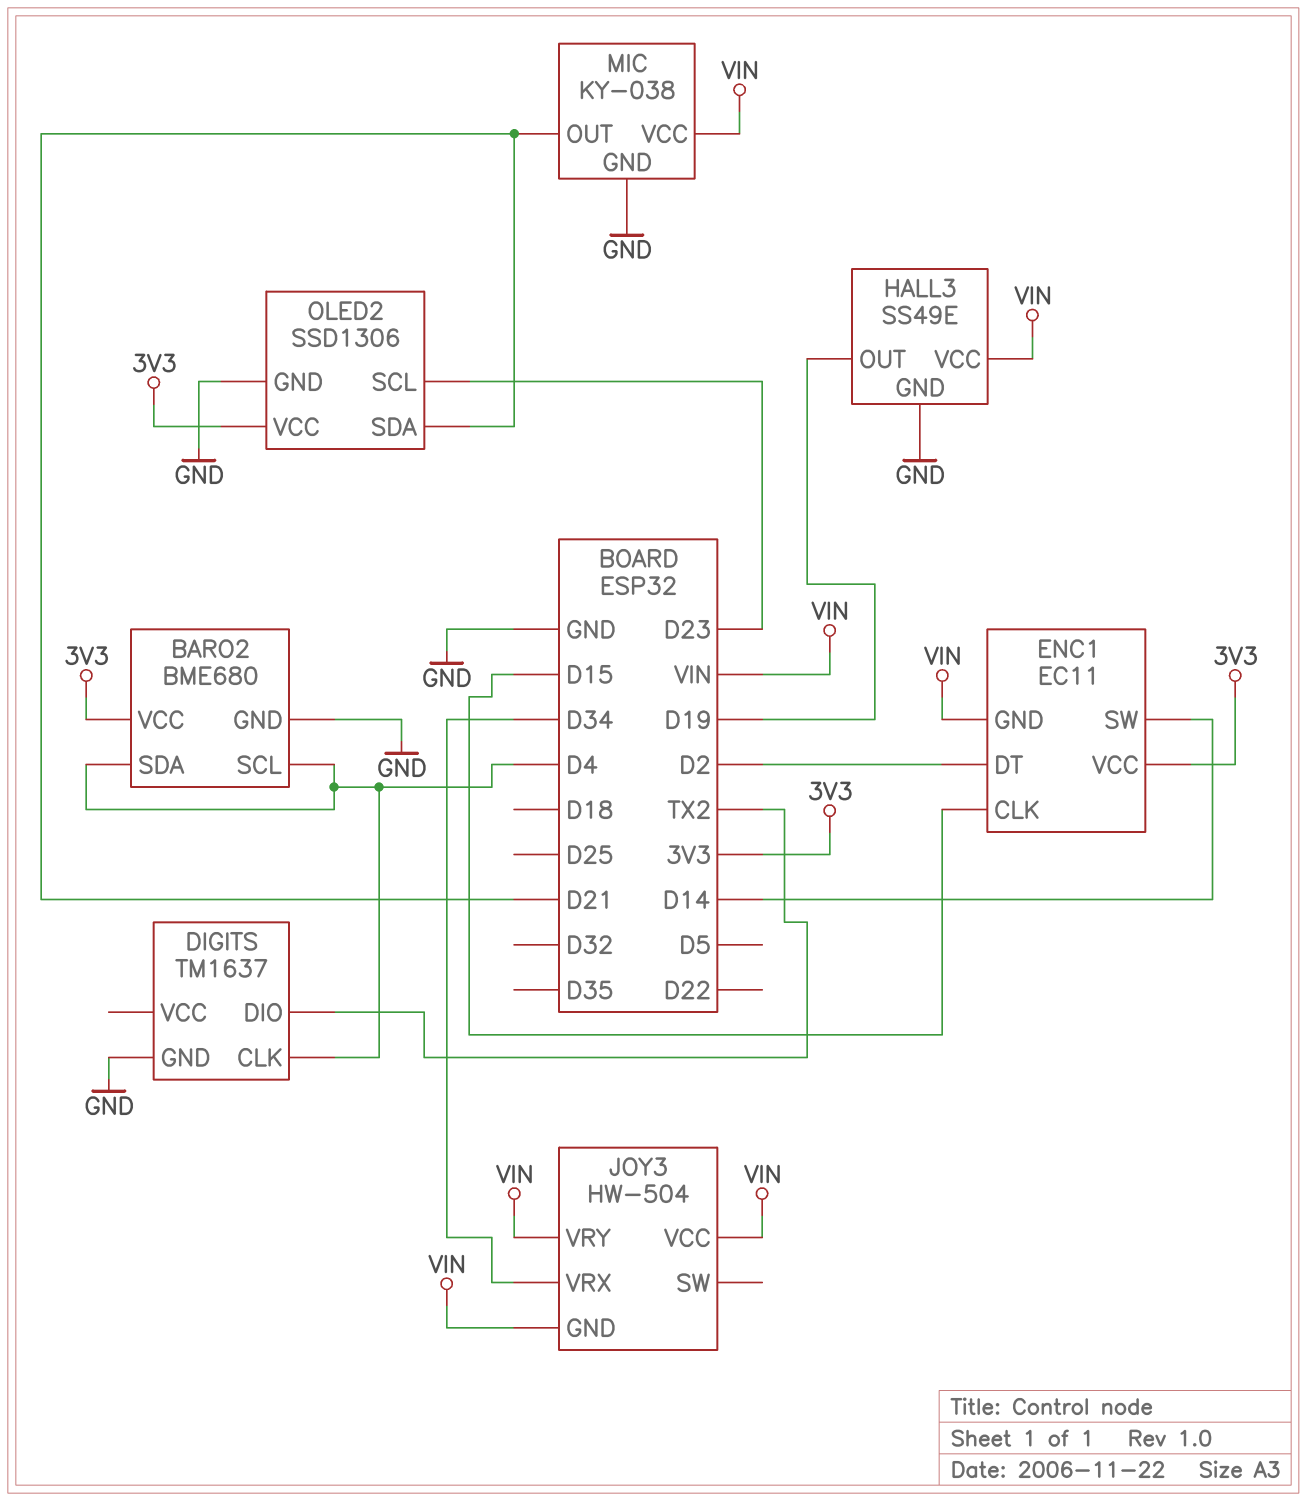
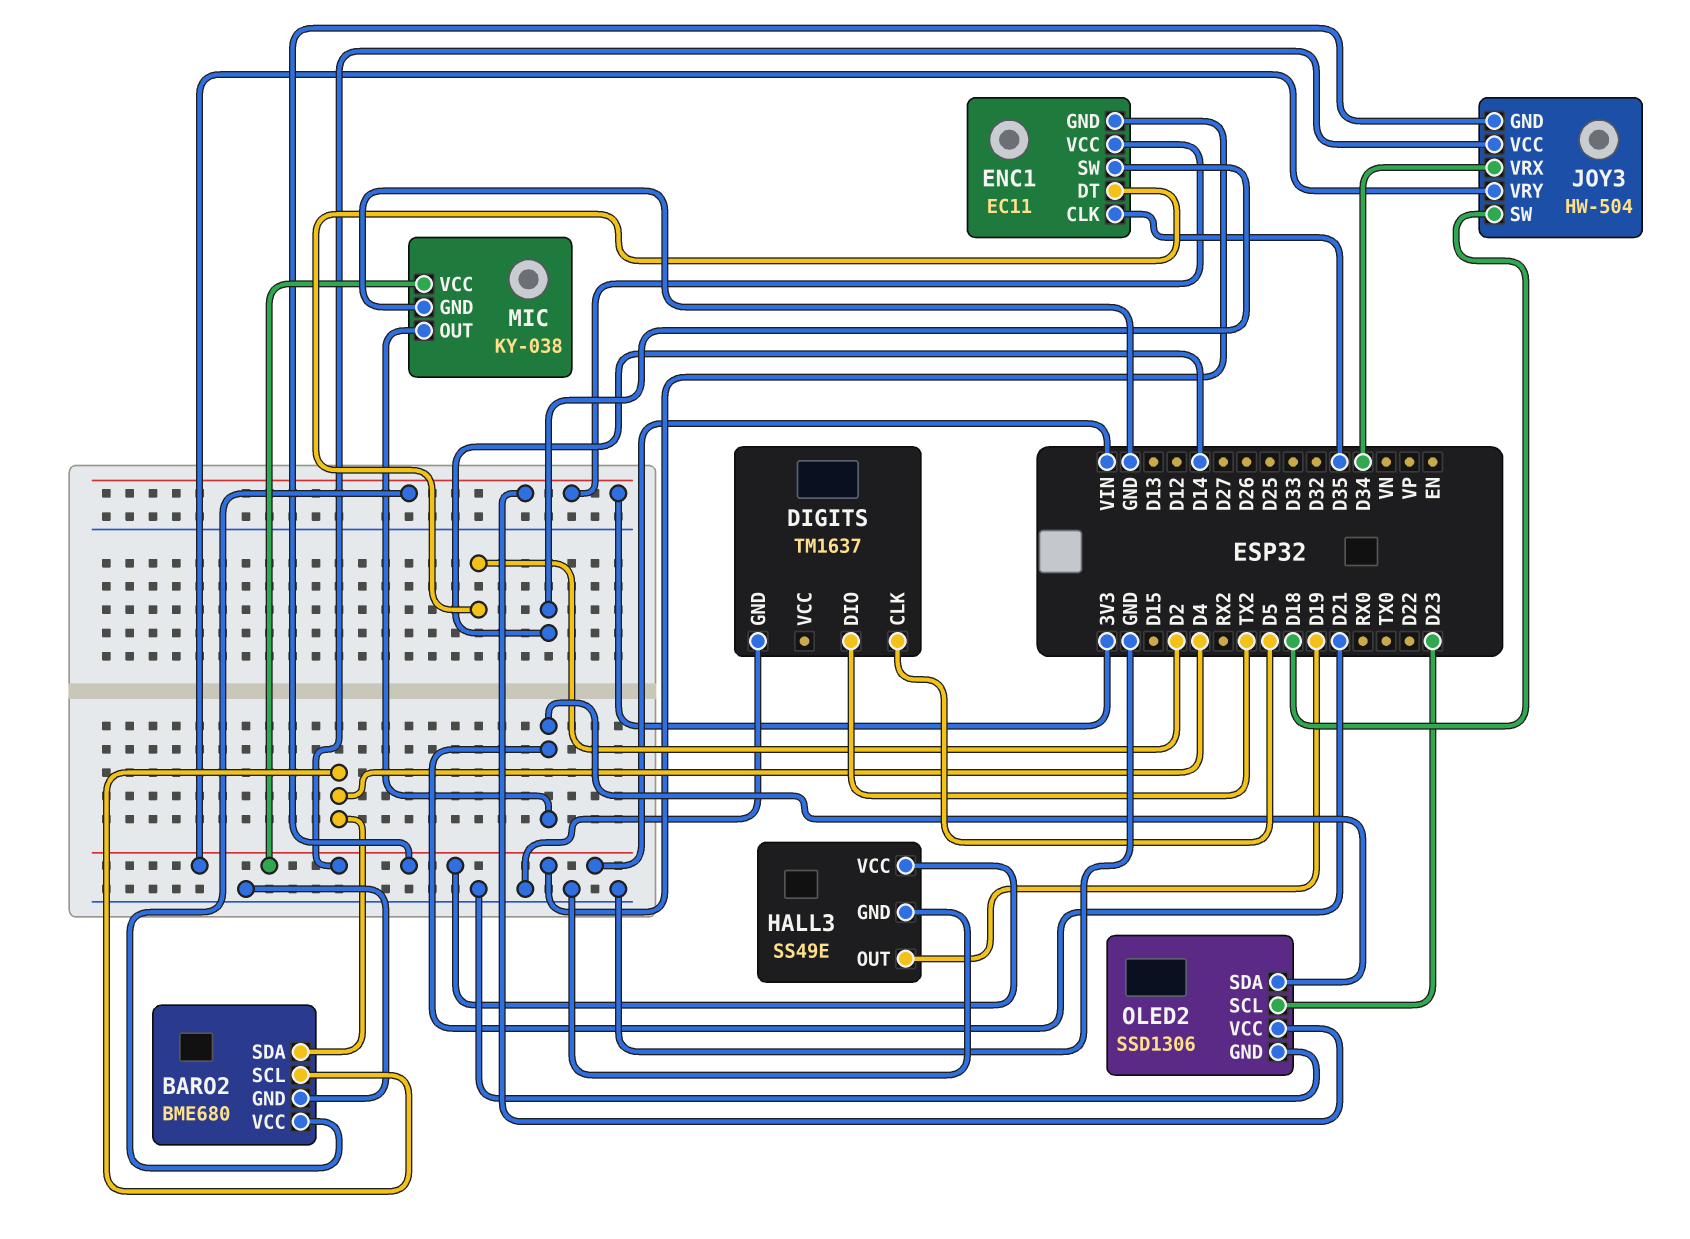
DIGITS pin CLK: D4 -> D5
ENC1 pin CLK: D15 -> D35
JOY3 pin SW: none -> D18

